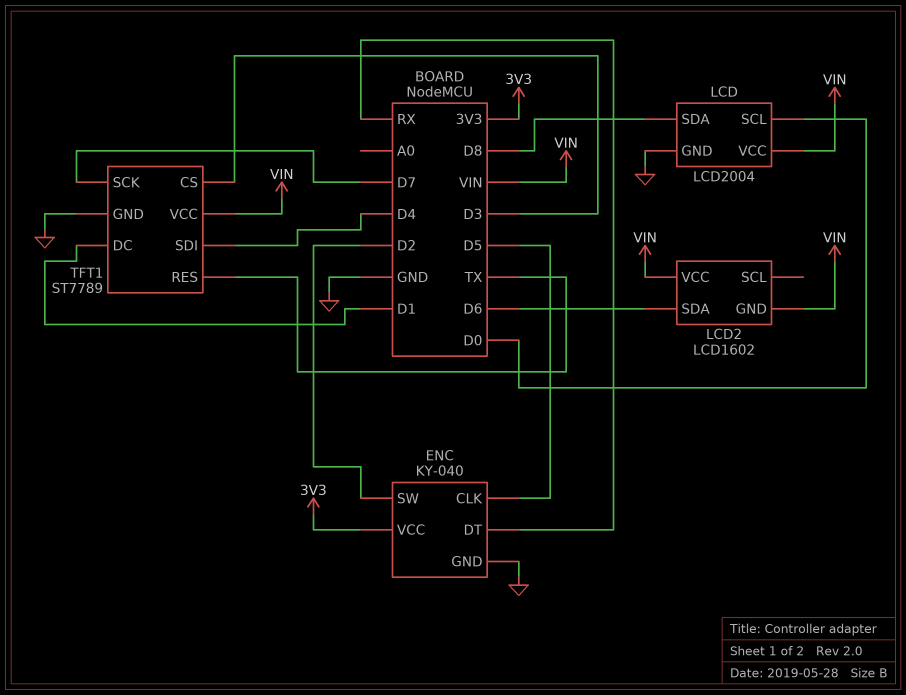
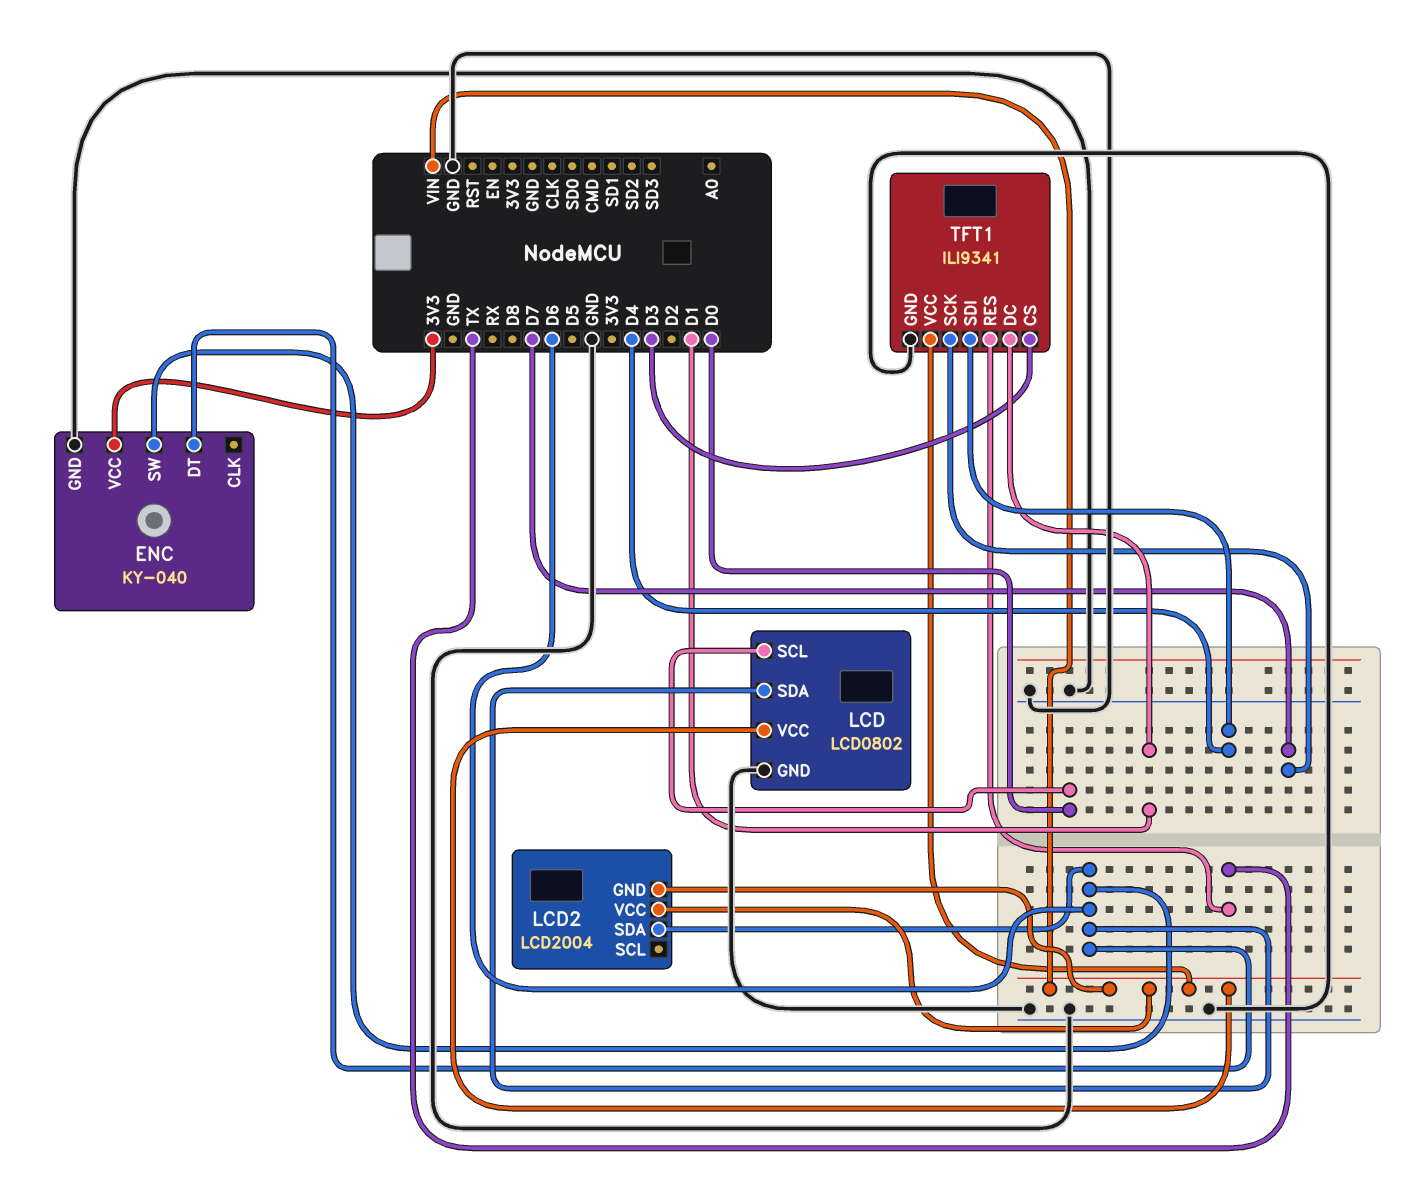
ENC pin CLK: D5 -> none
ENC pin DT: RX -> D6
ENC pin SW: D2 -> D6
LCD: LCD2004 -> LCD0802
LCD pin SDA: D8 -> D6
LCD2: LCD1602 -> LCD2004
TFT1: ST7789 -> ILI9341

